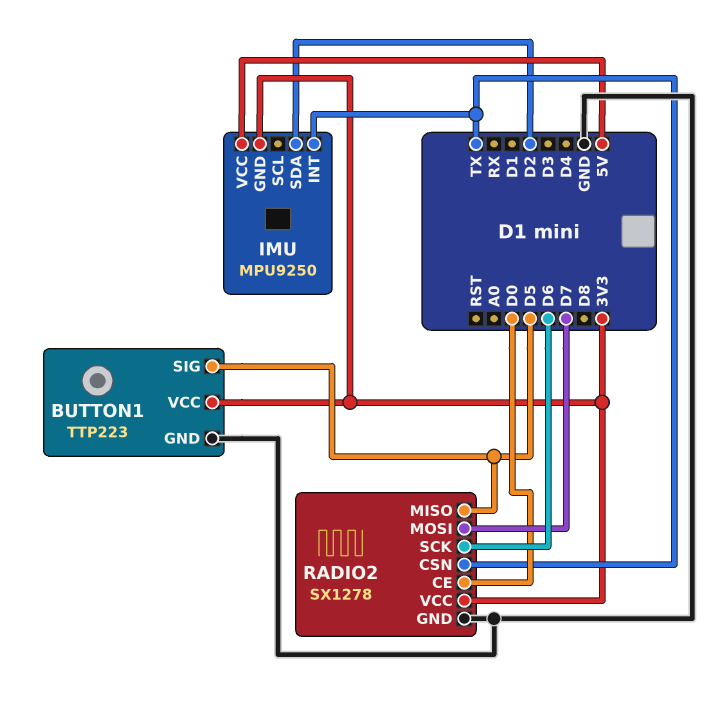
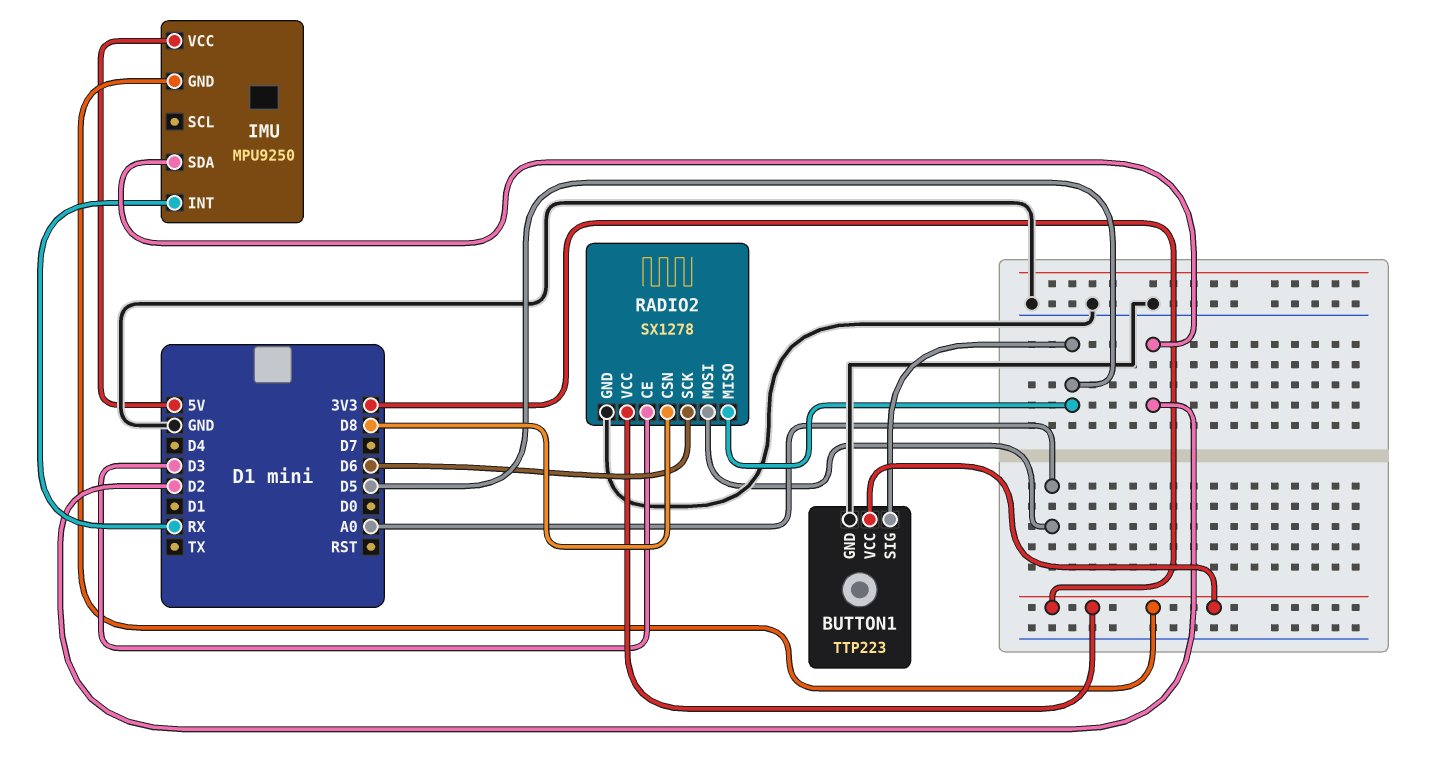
IMU pin INT: TX -> RX
RADIO2 pin CE: D0 -> D3
RADIO2 pin CSN: TX -> D8
RADIO2 pin MOSI: D7 -> A0

